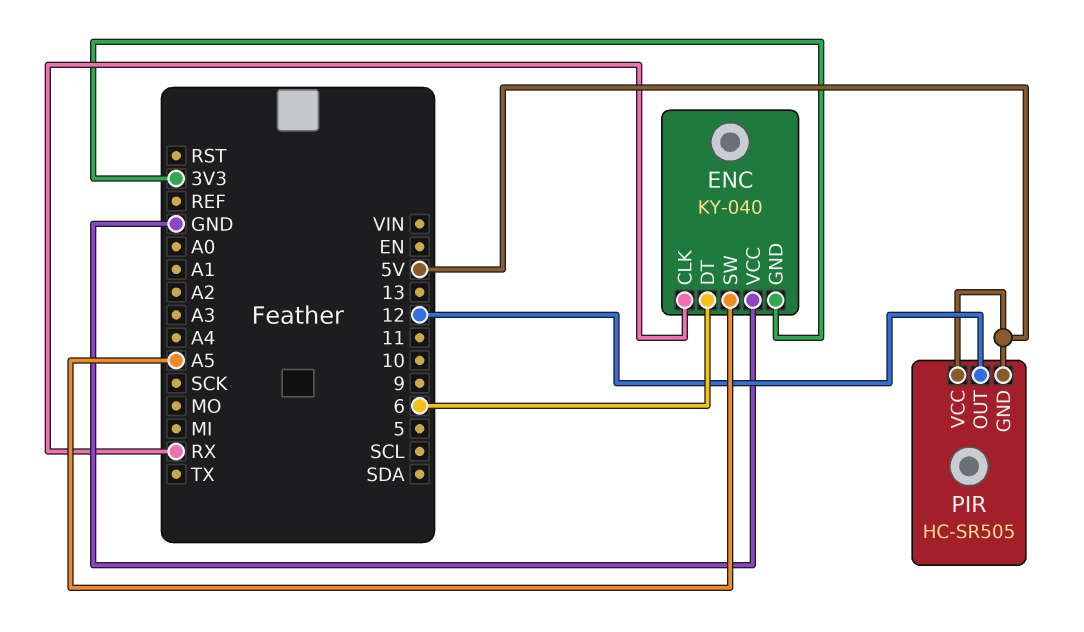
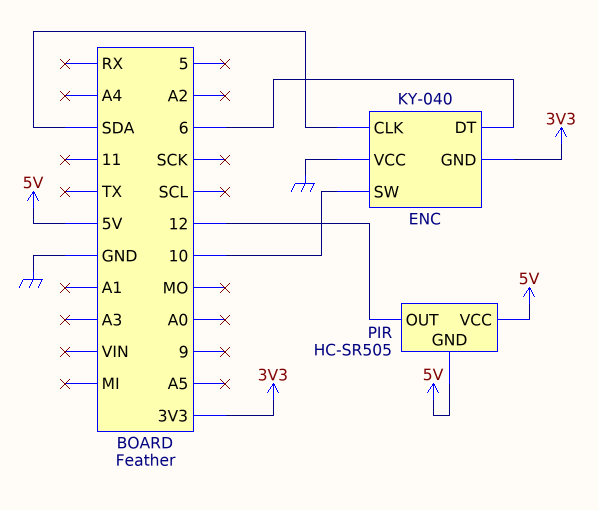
ENC pin CLK: RX -> SDA
ENC pin SW: A5 -> 10

